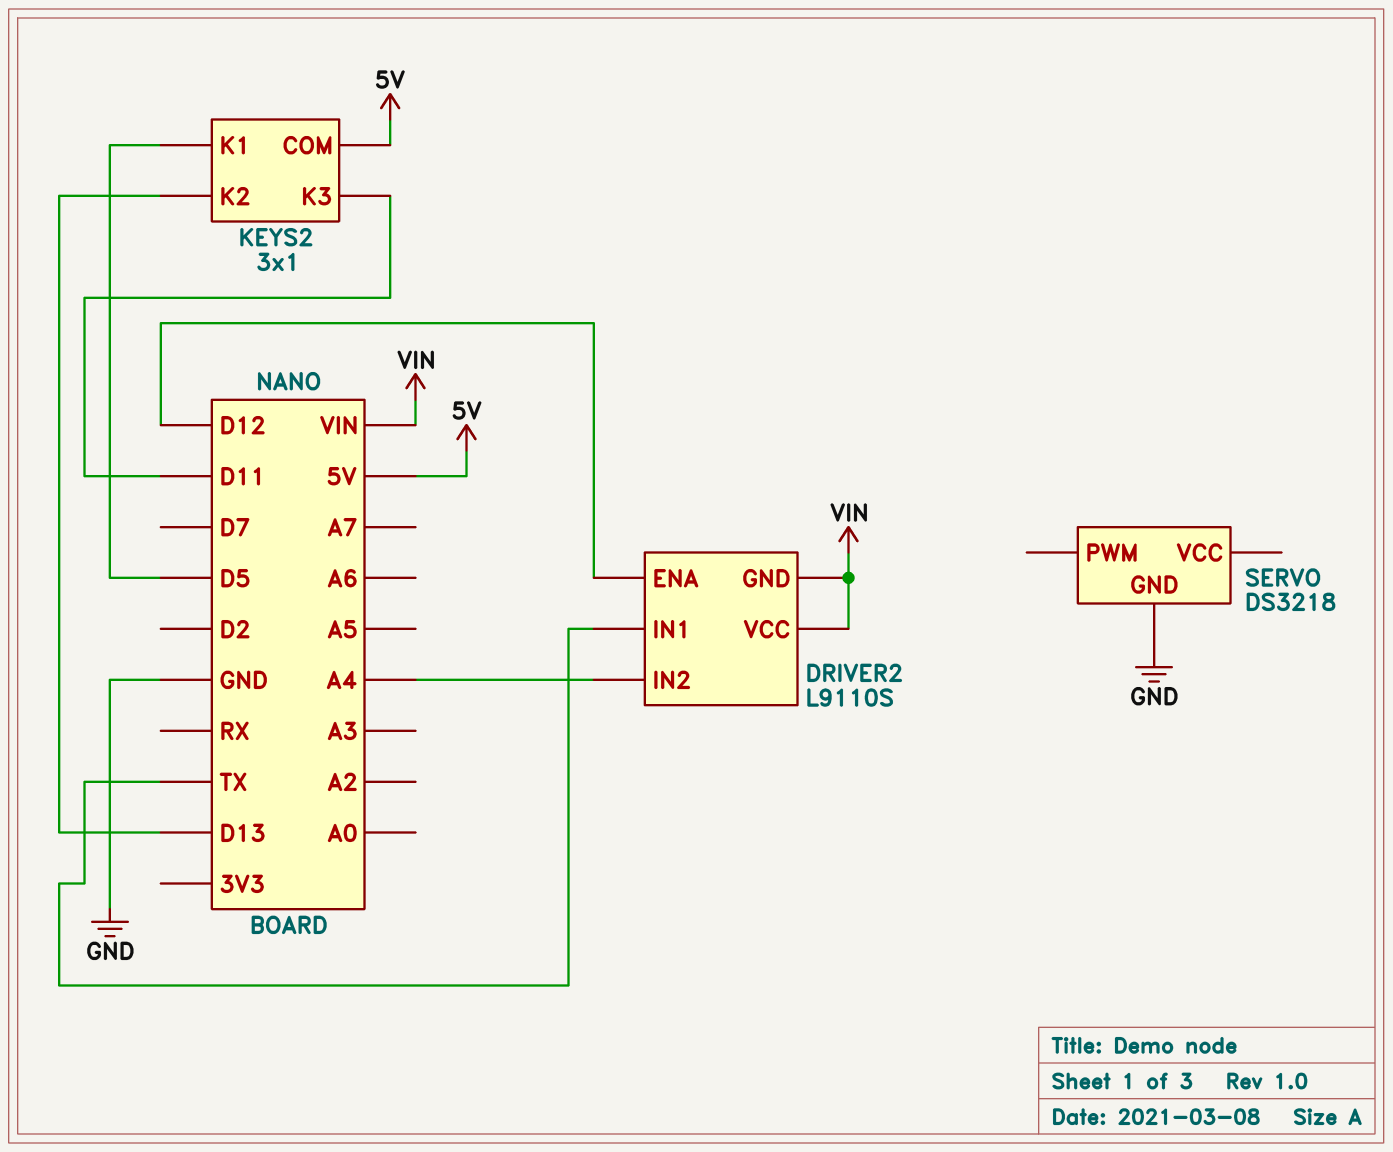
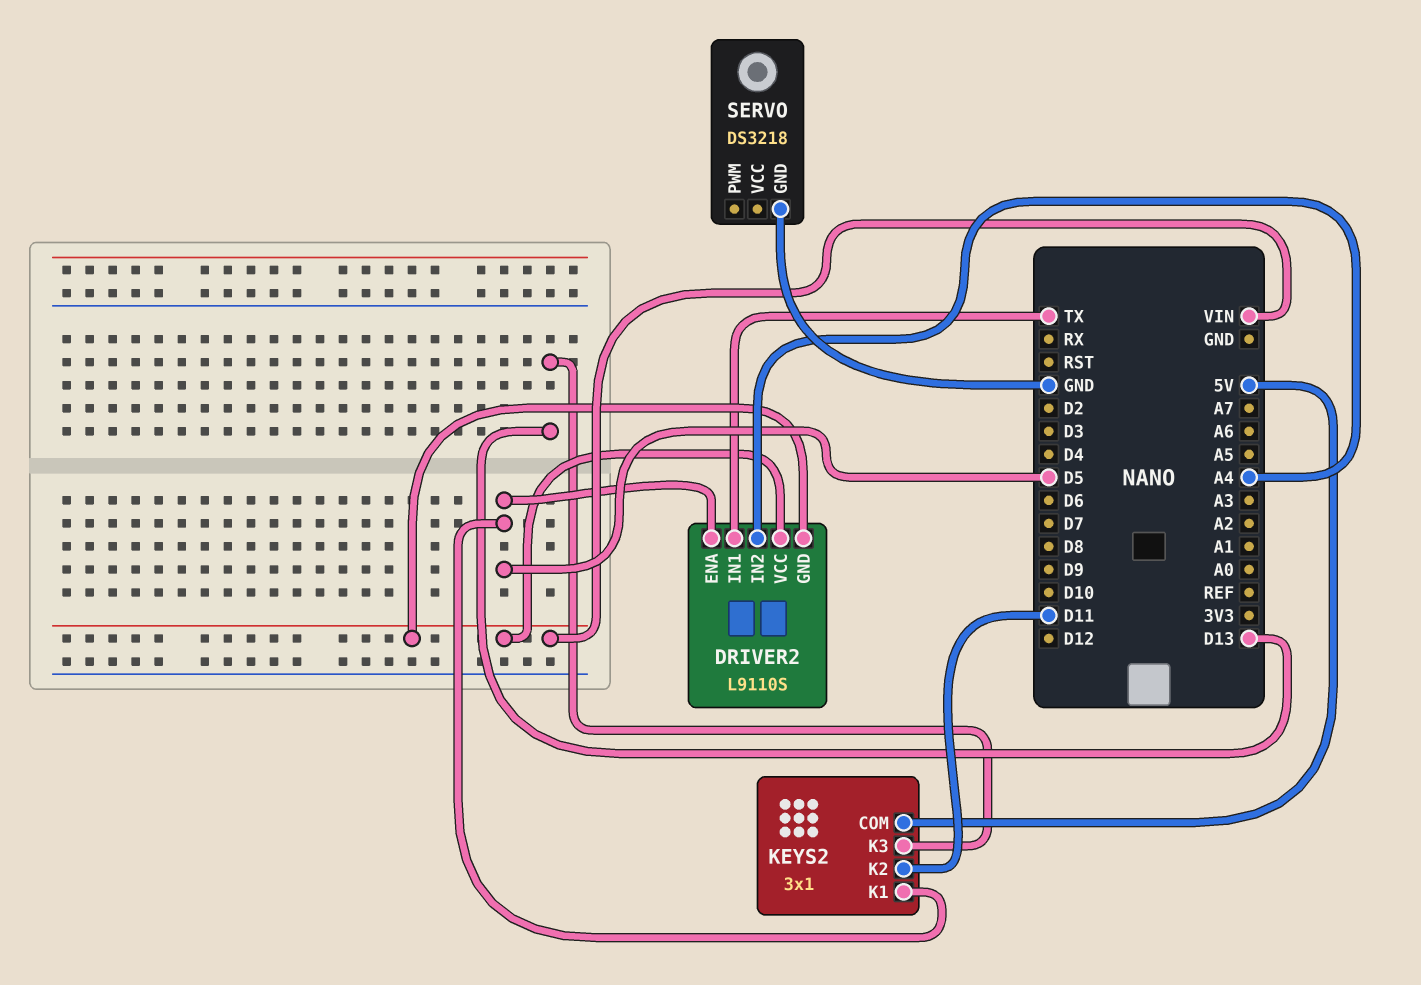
DRIVER2 pin ENA: D12 -> D5
KEYS2 pin K2: D13 -> D11
KEYS2 pin K3: D11 -> D13

